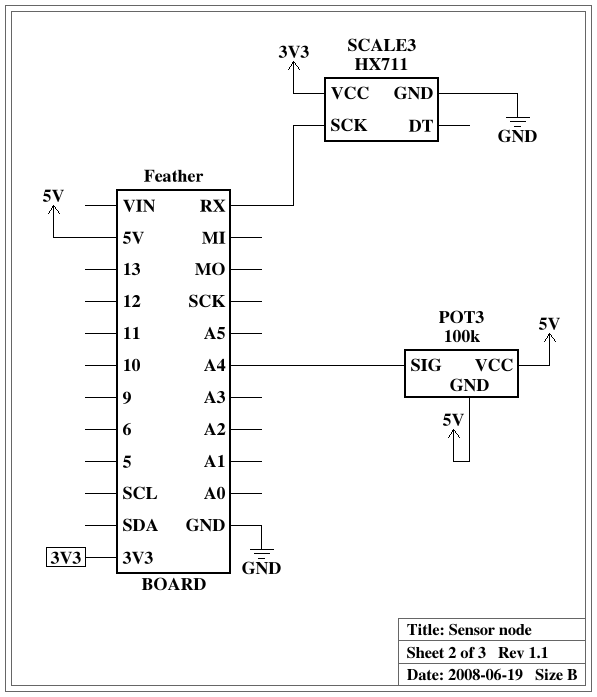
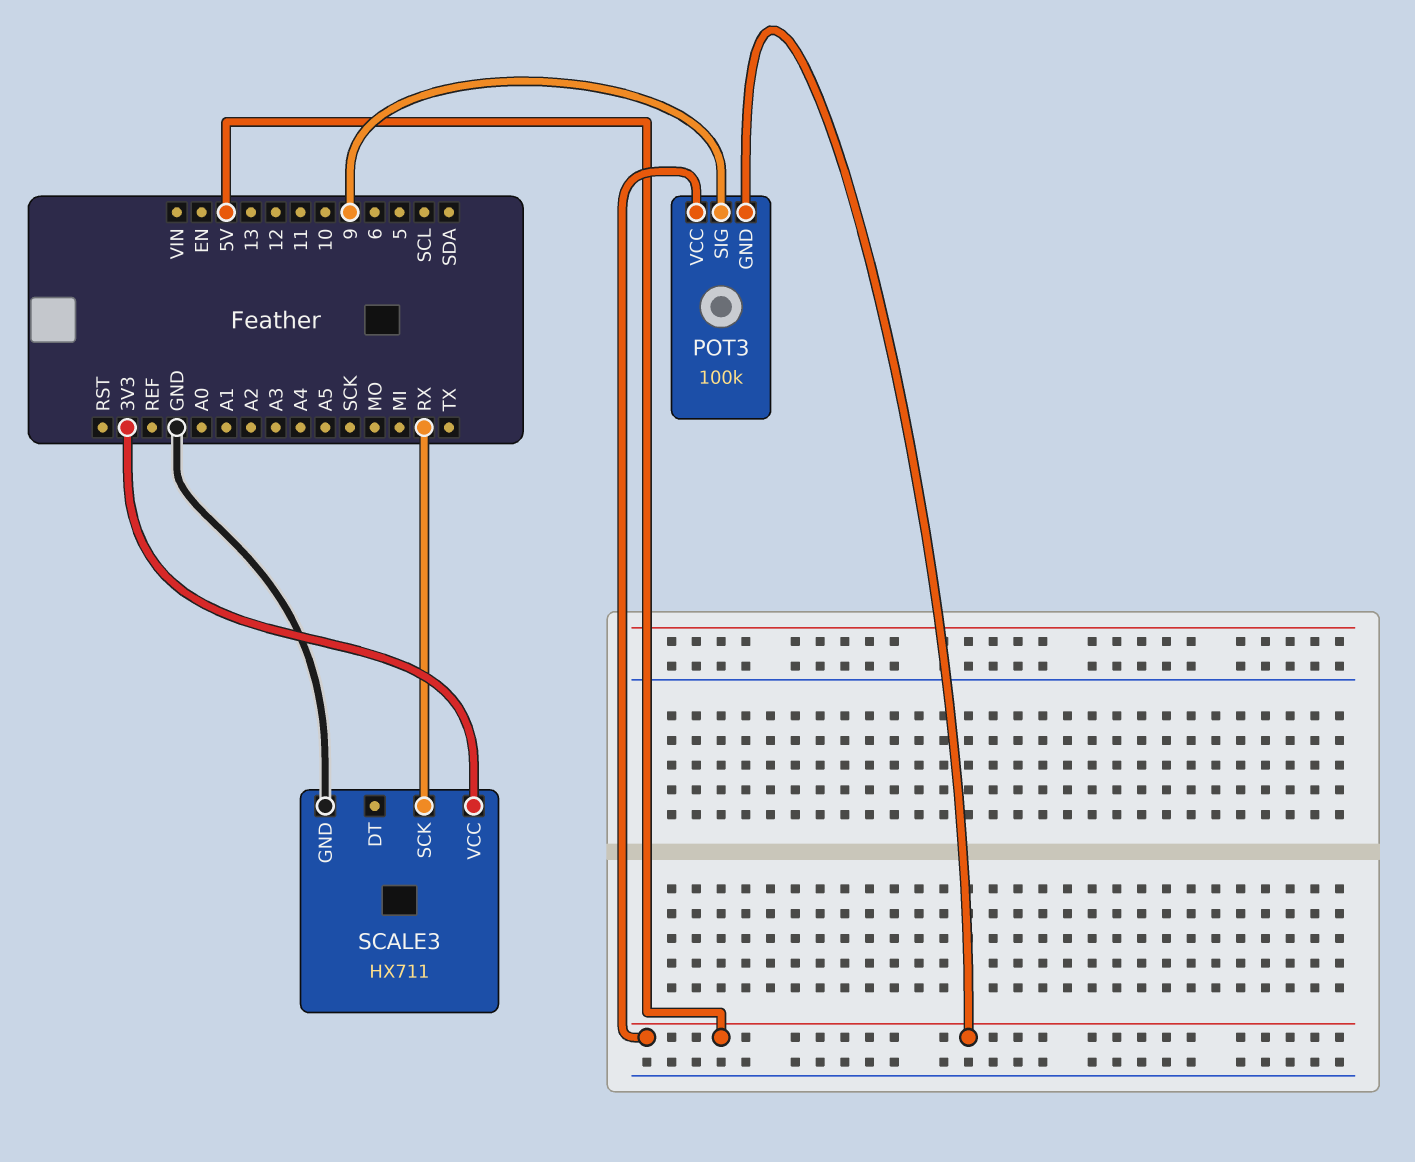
POT3 pin SIG: A4 -> 9

